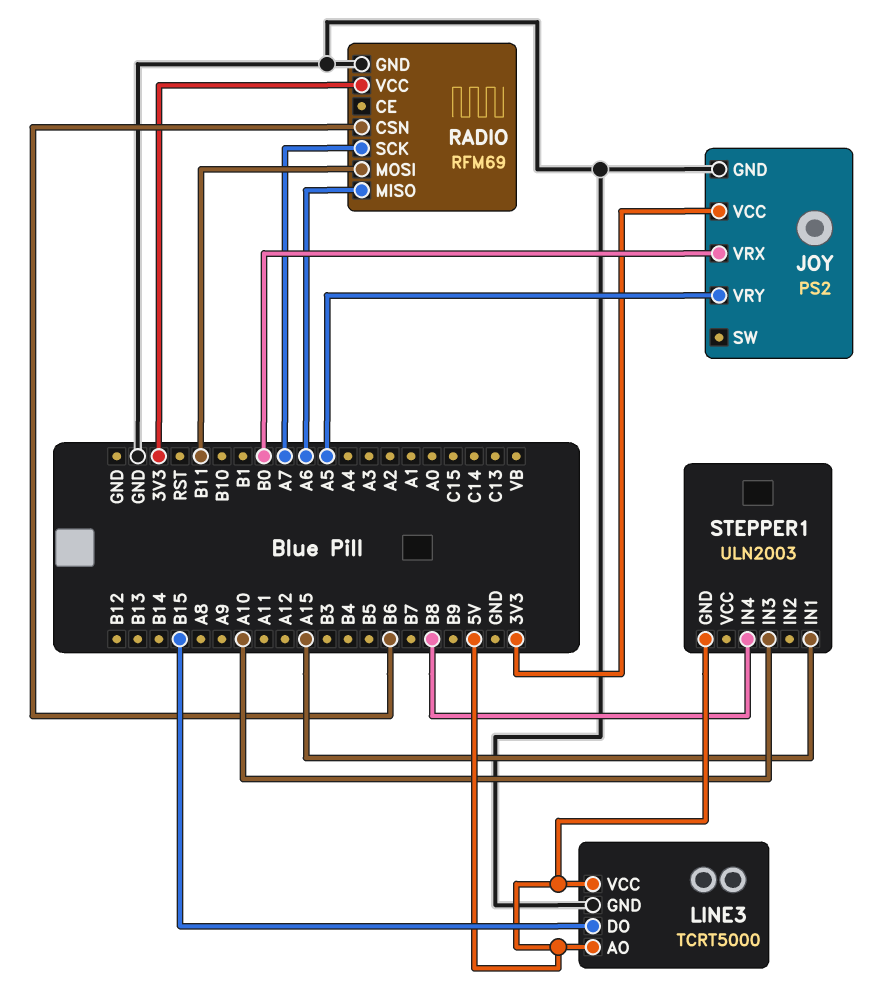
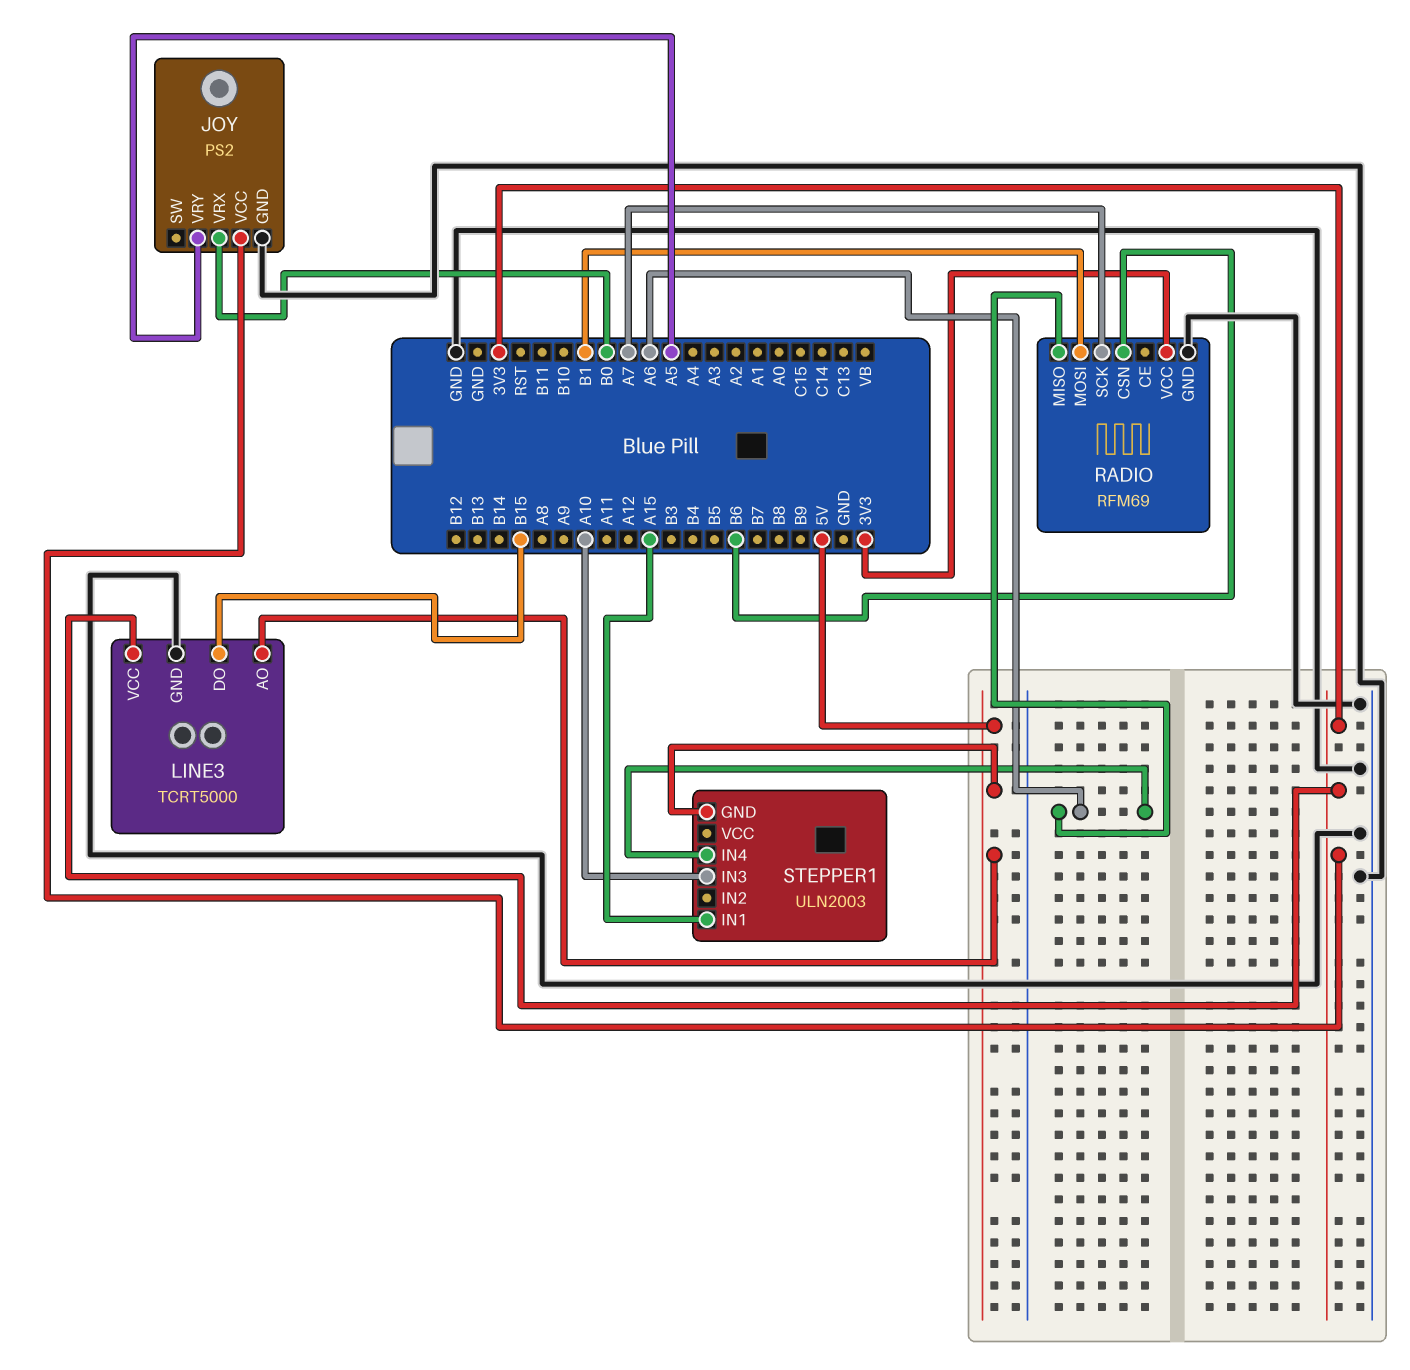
LINE3 pin VCC: 5V -> 3V3
RADIO pin MOSI: B11 -> B1
STEPPER1 pin IN4: B8 -> A6

